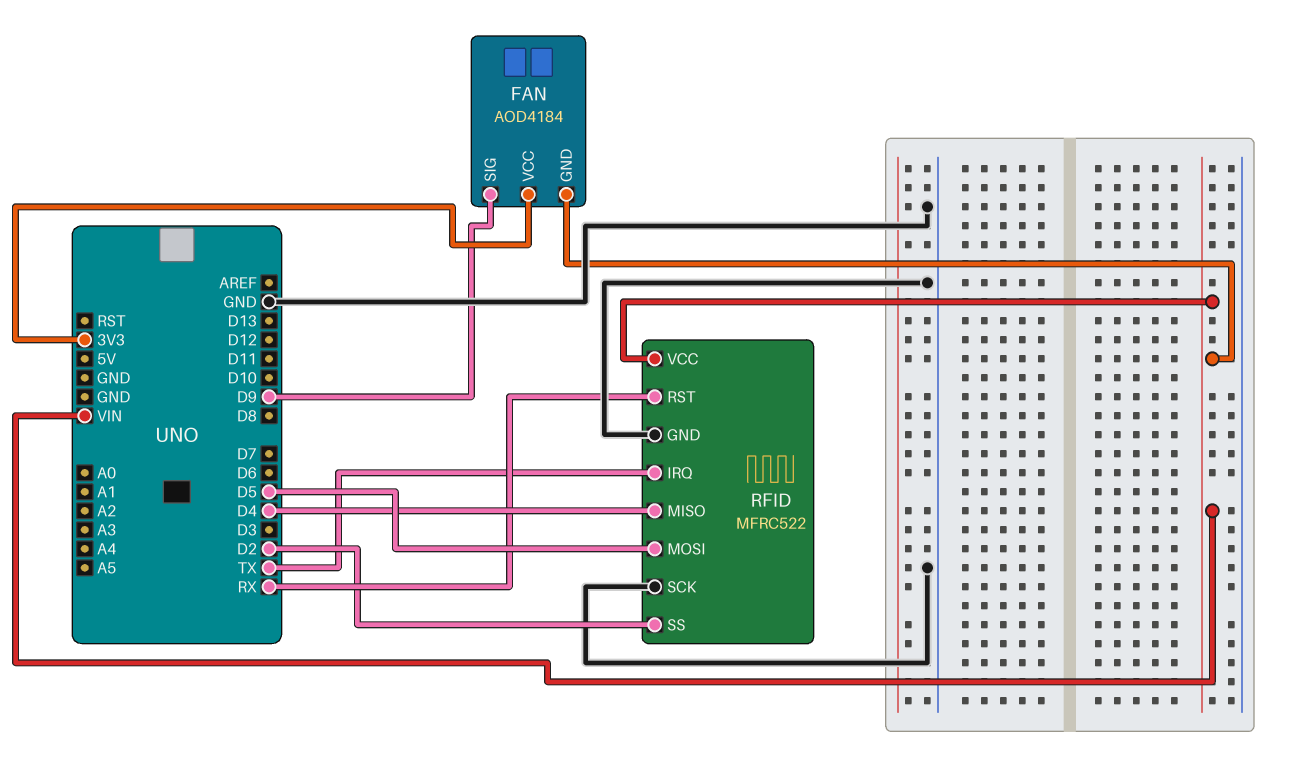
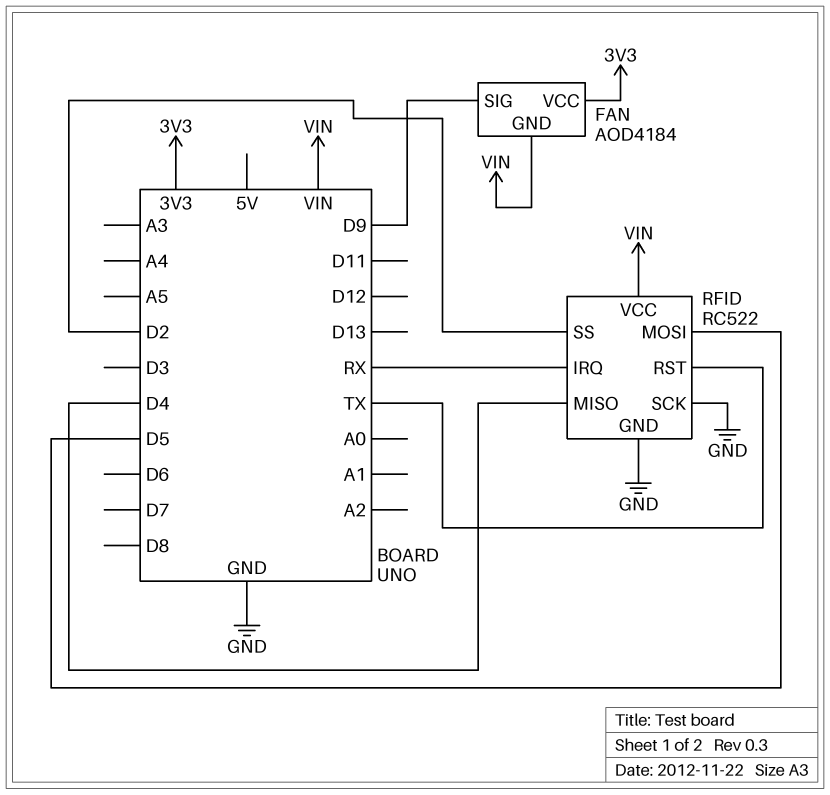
RFID: MFRC522 -> RC522
RFID pin IRQ: TX -> RX
RFID pin RST: RX -> TX

